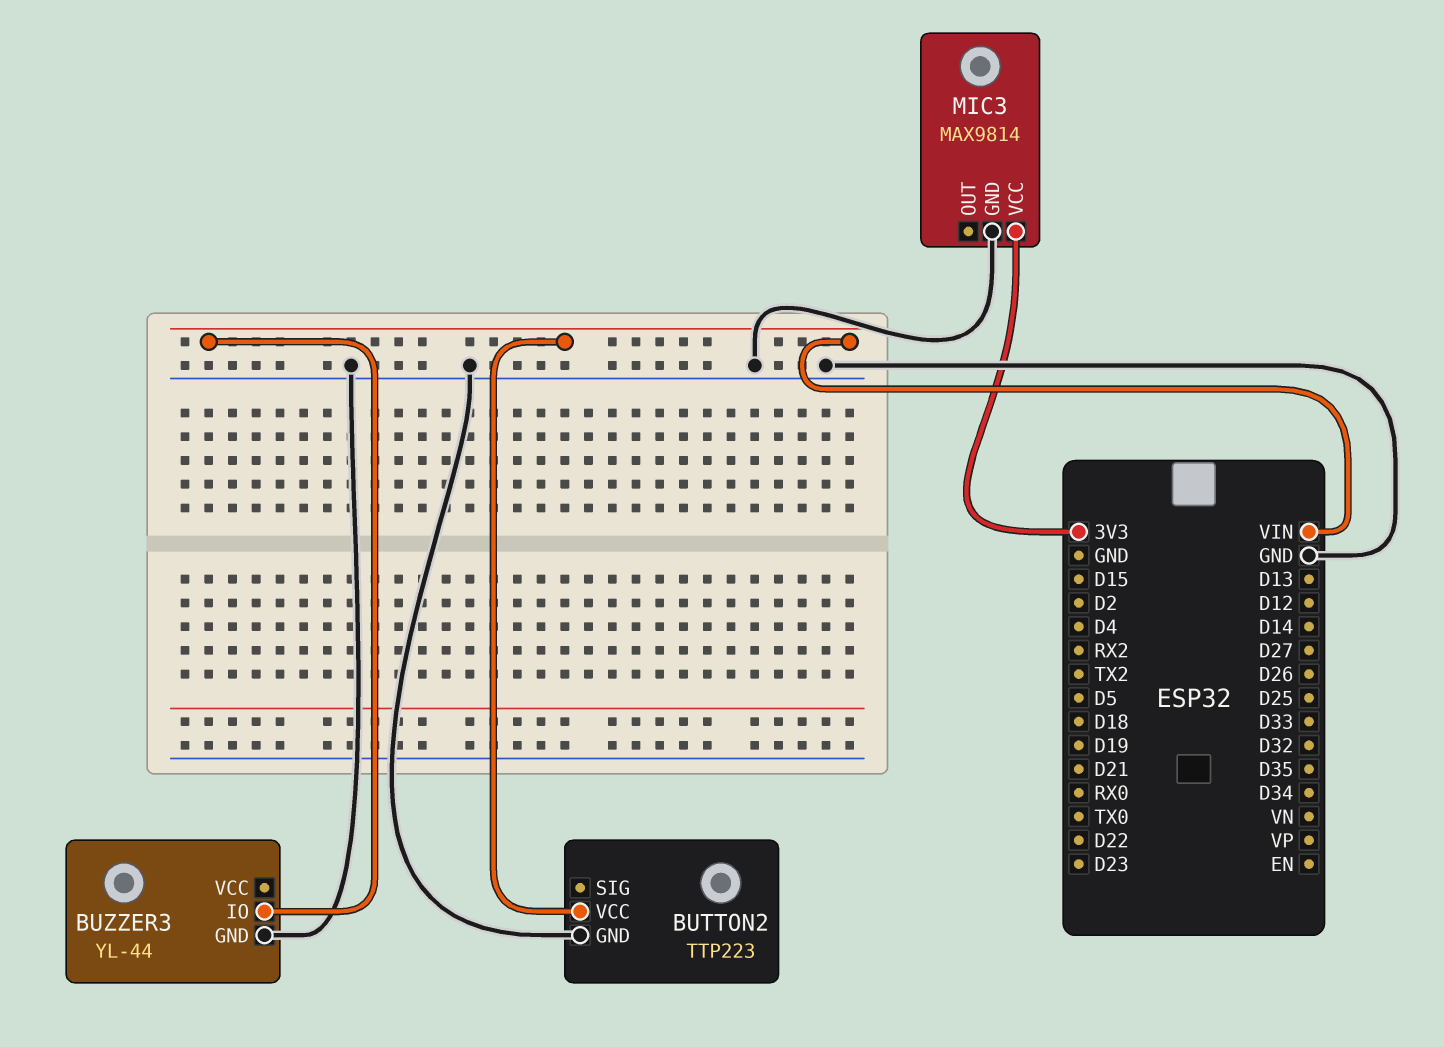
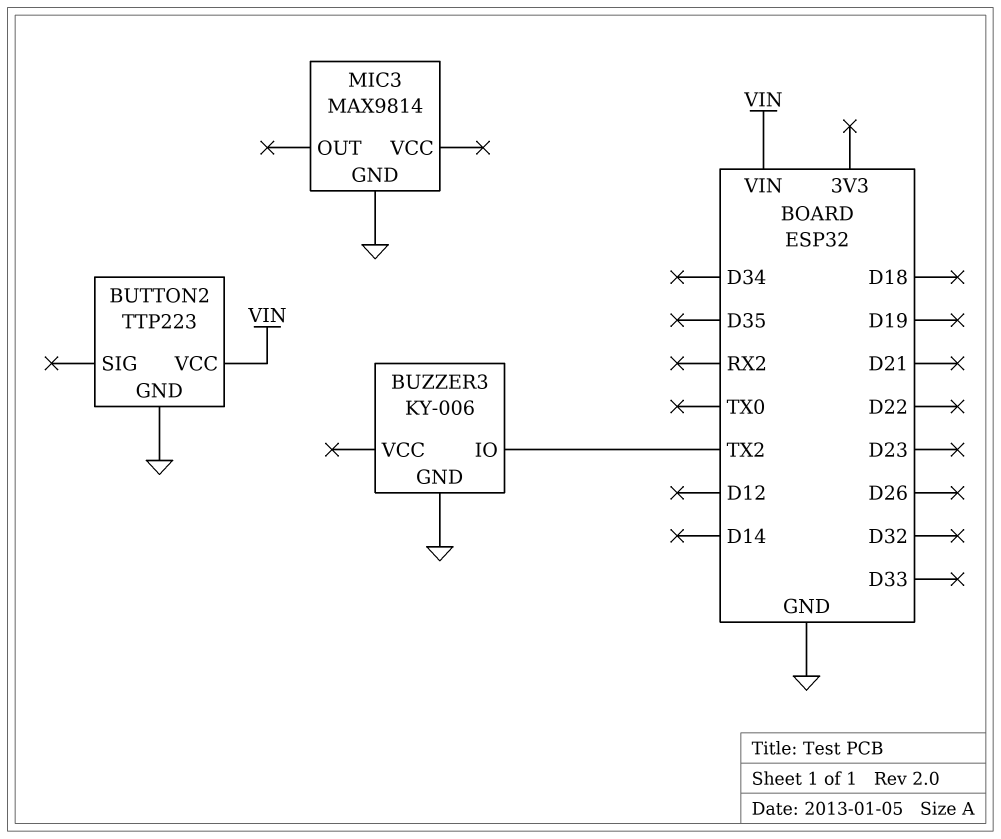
BUZZER3: YL-44 -> KY-006
BUZZER3 pin IO: VIN -> TX2
MIC3 pin VCC: 3V3 -> none

